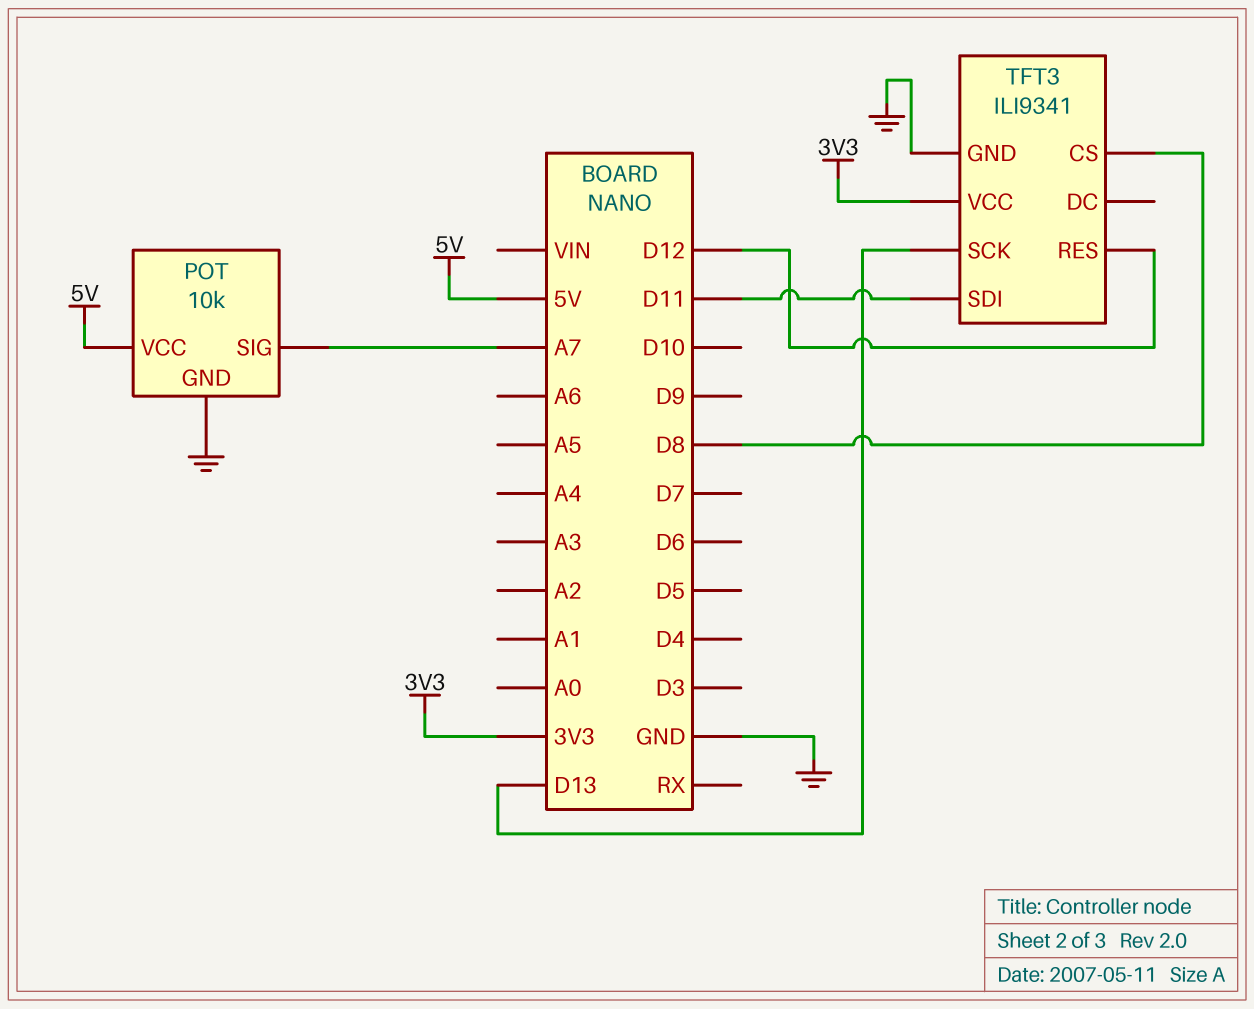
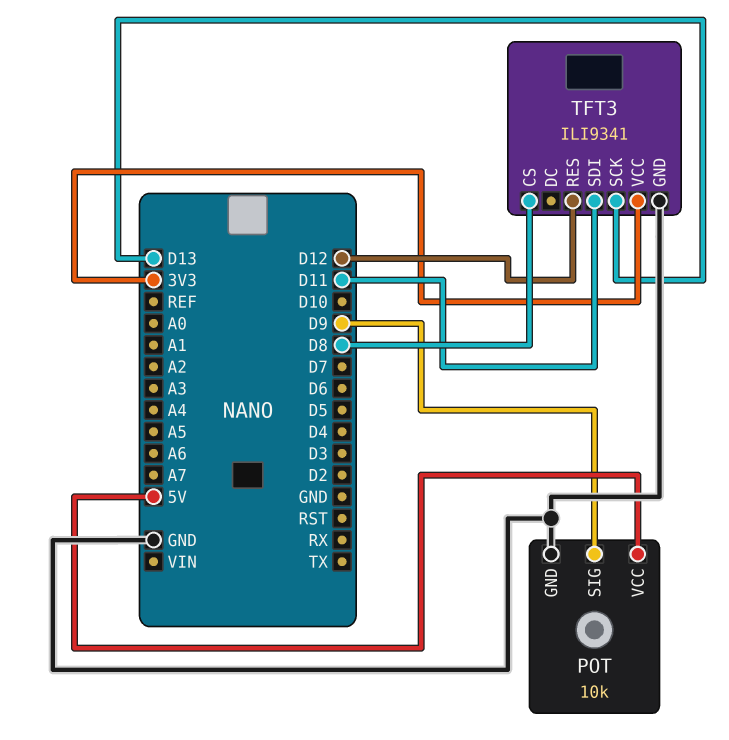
POT pin SIG: A7 -> D9

